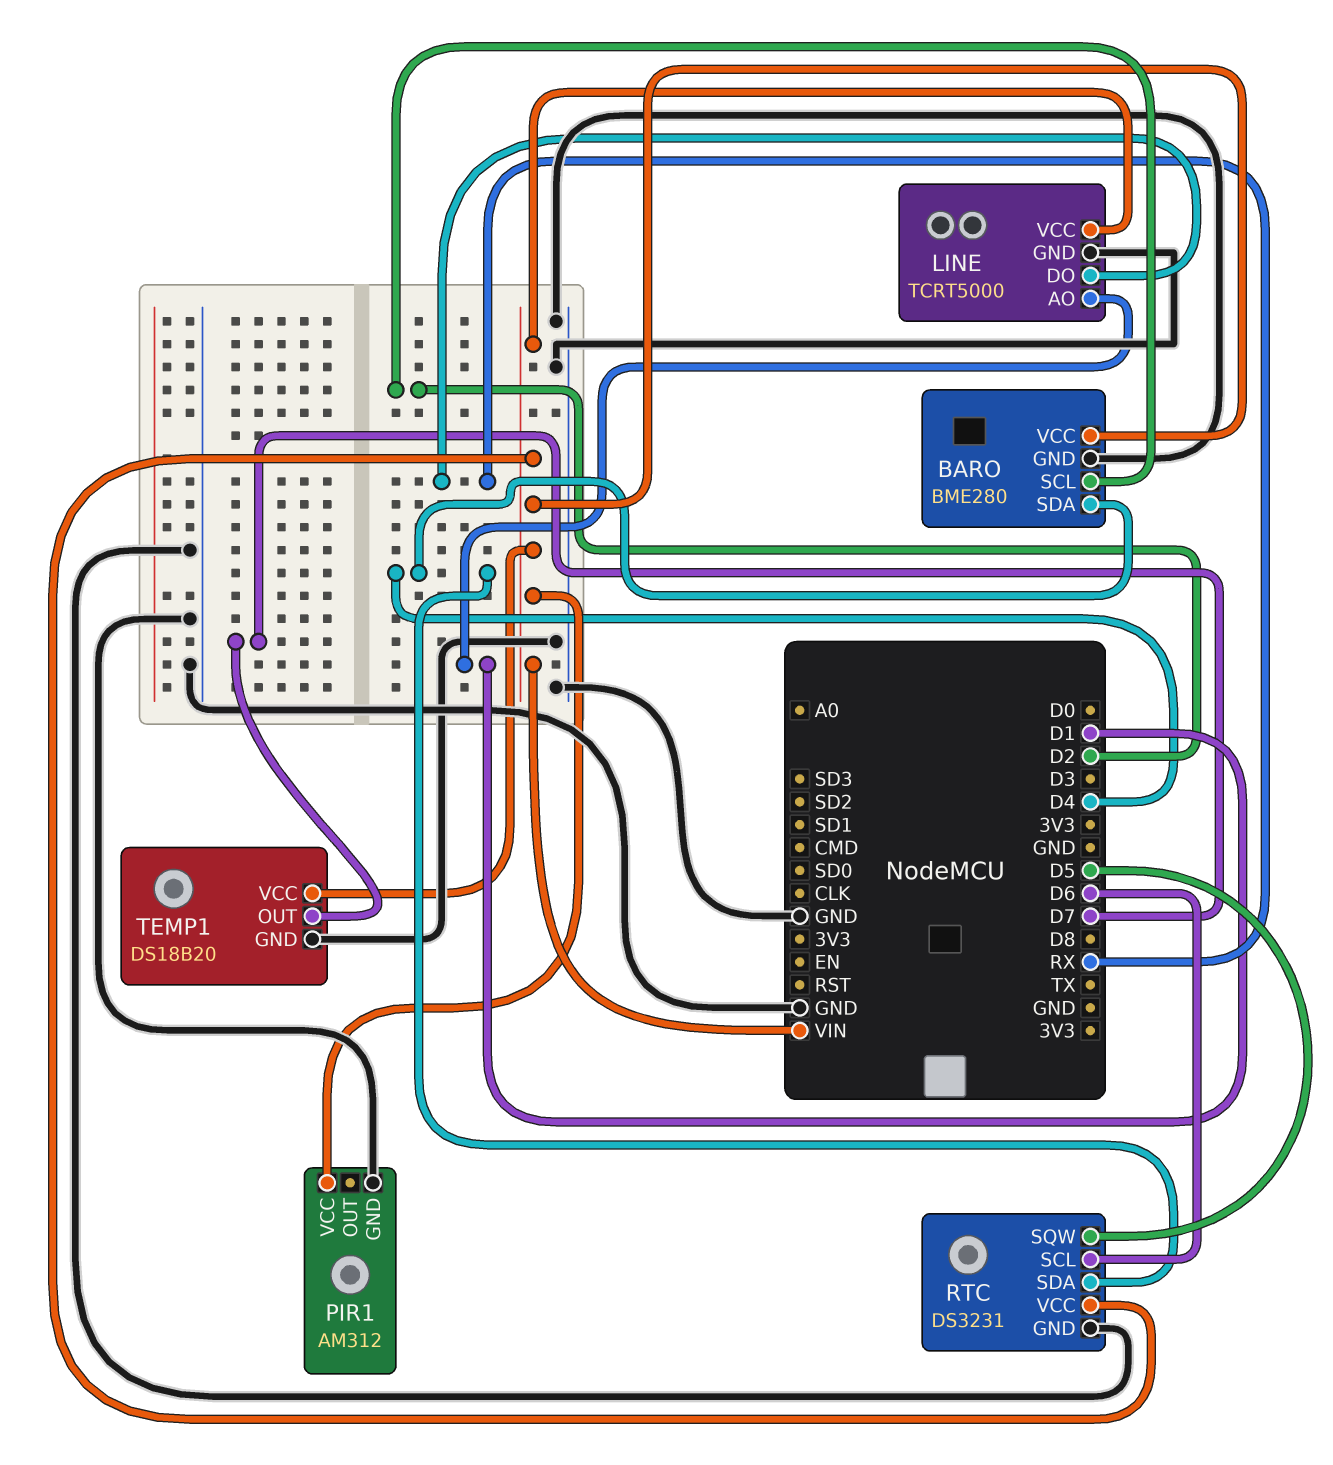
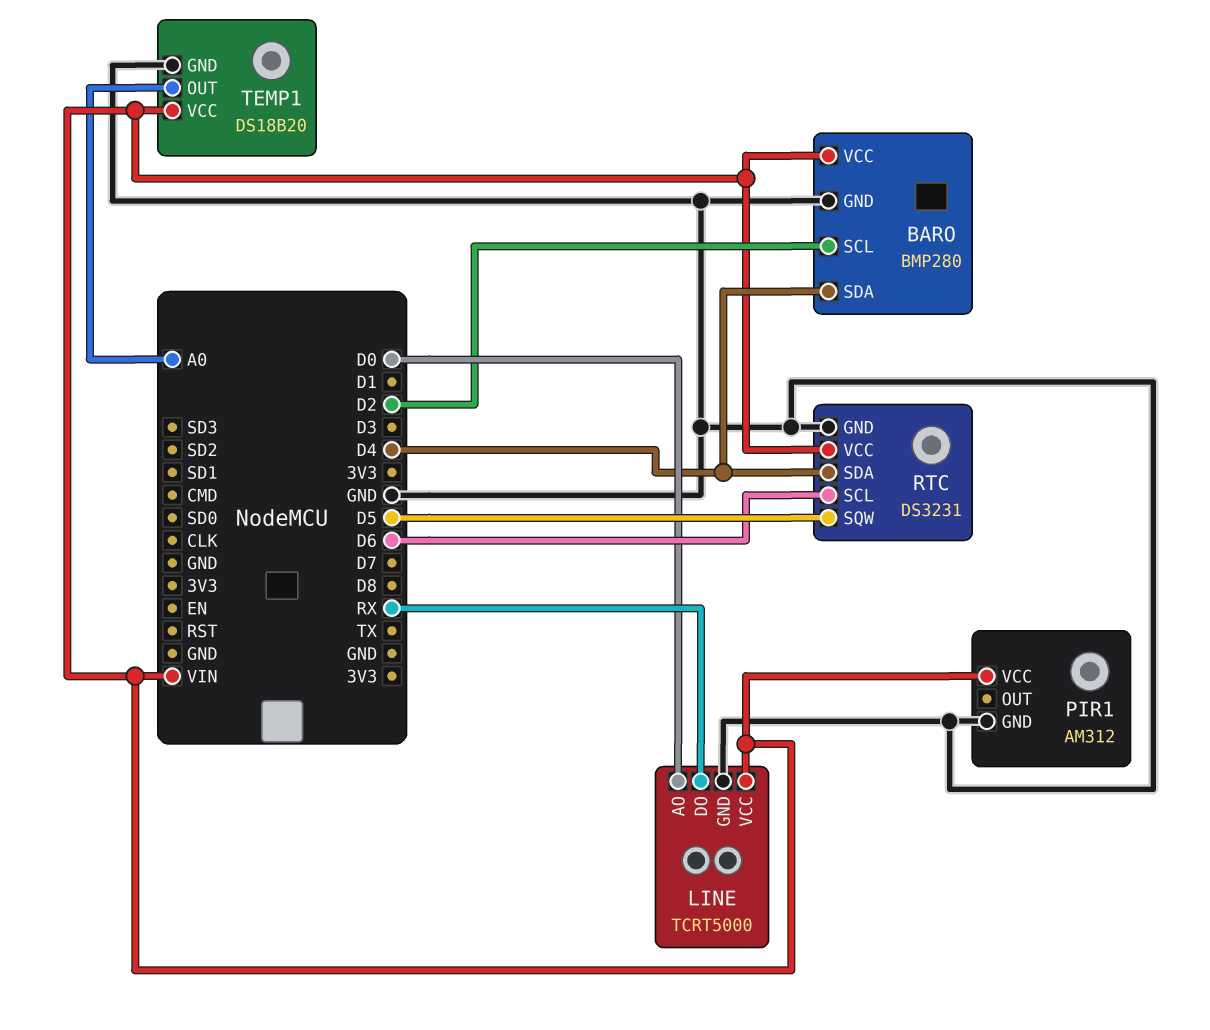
BARO: BME280 -> BMP280
LINE pin AO: D1 -> D0
TEMP1 pin OUT: D7 -> A0

